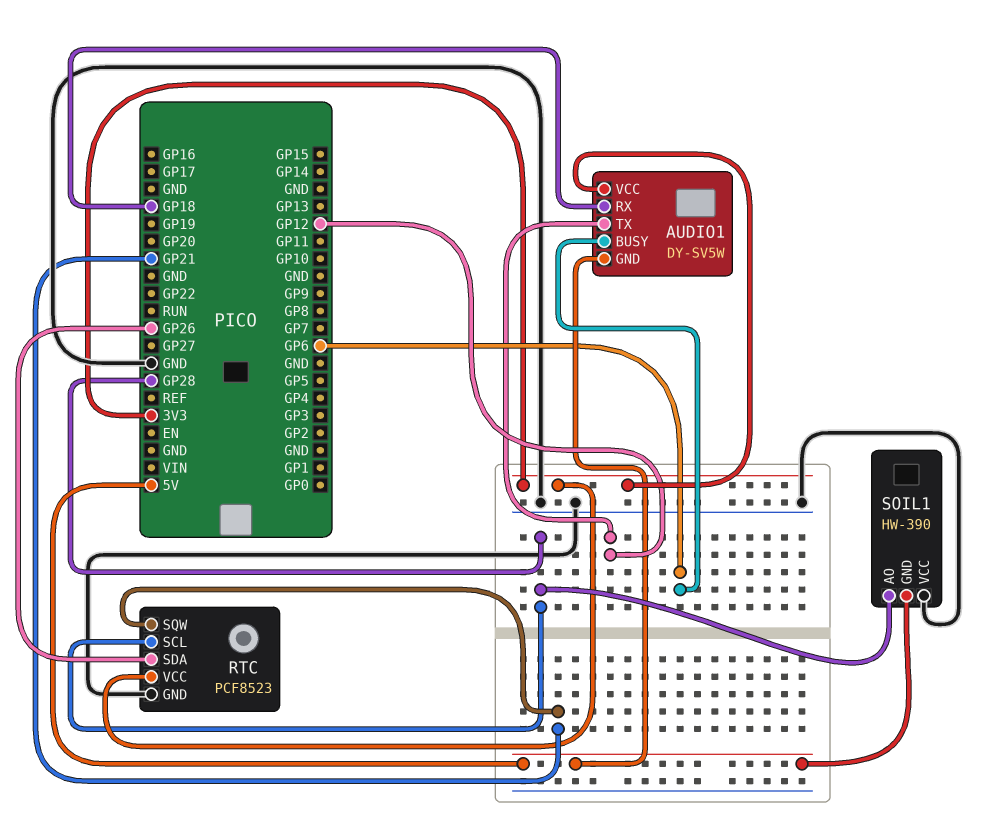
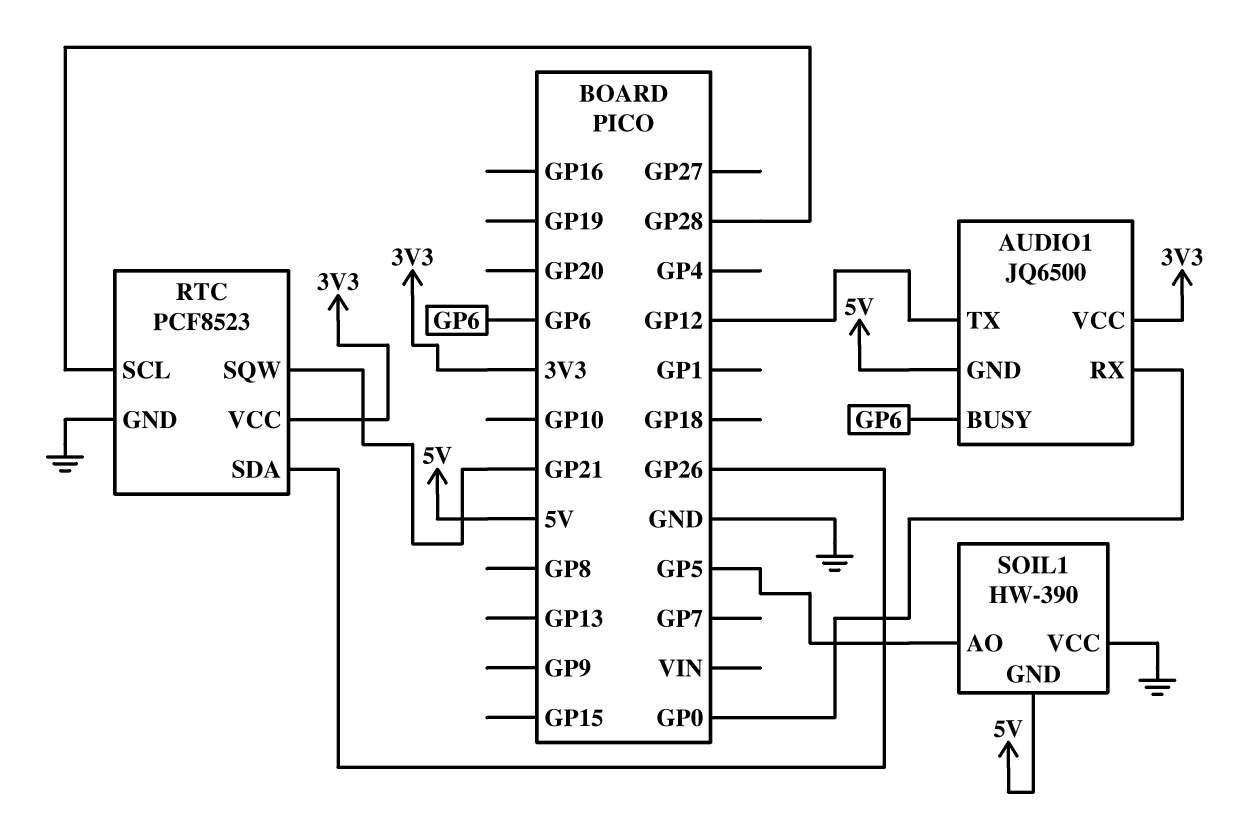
AUDIO1: DY-SV5W -> JQ6500
AUDIO1 pin RX: GP18 -> GP0
SOIL1 pin AO: GP28 -> GP5

